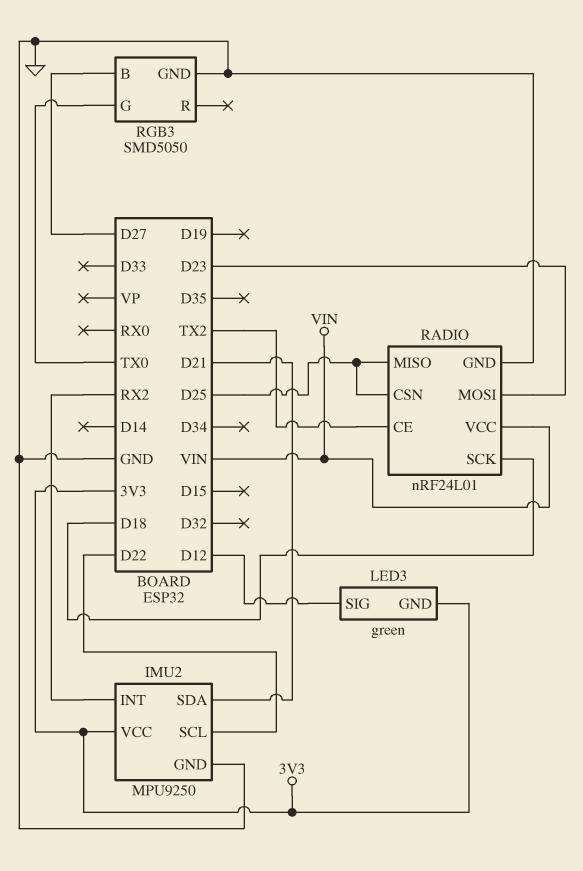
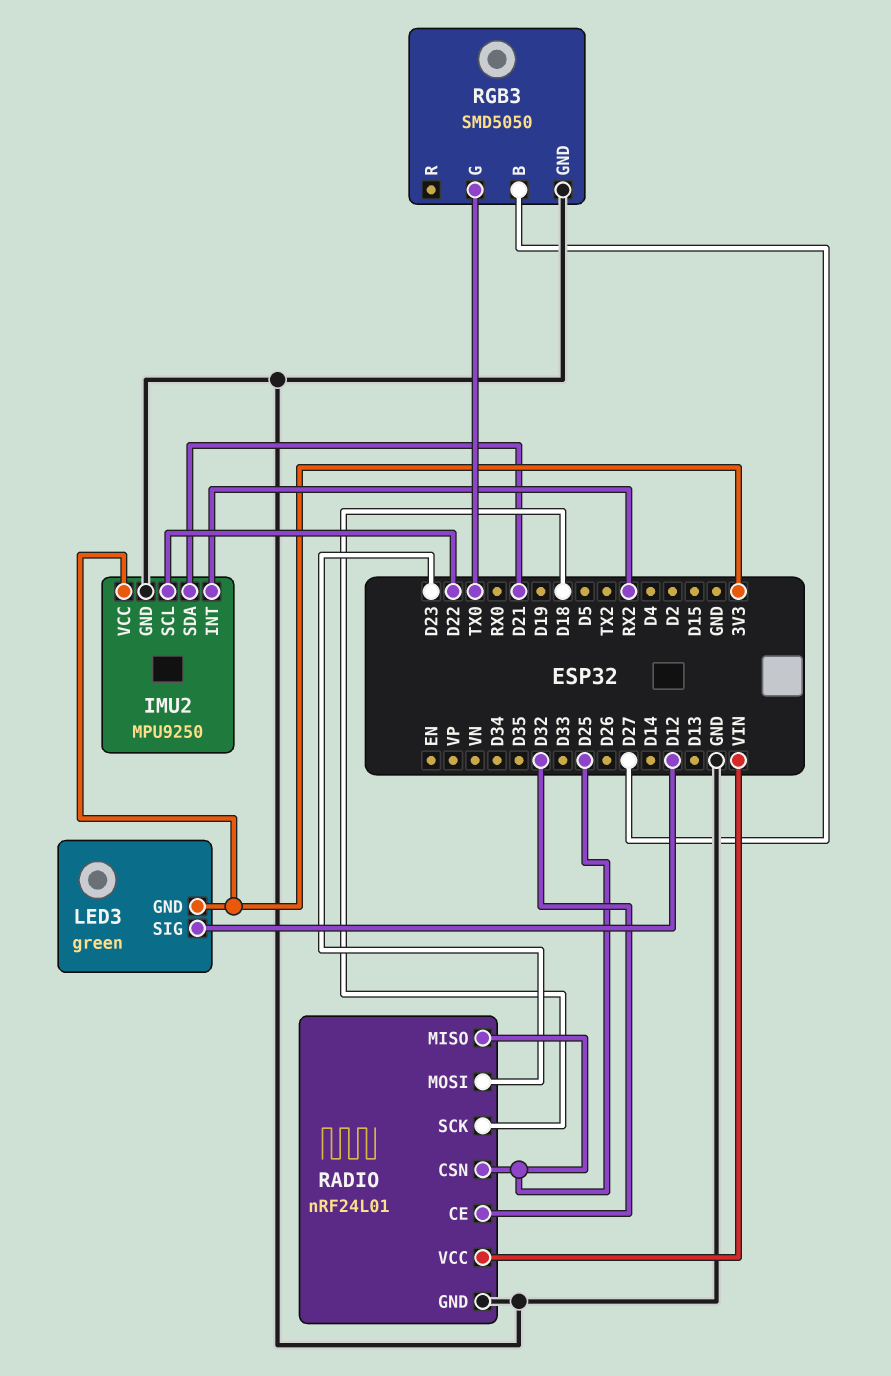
RADIO pin CE: TX2 -> D32

